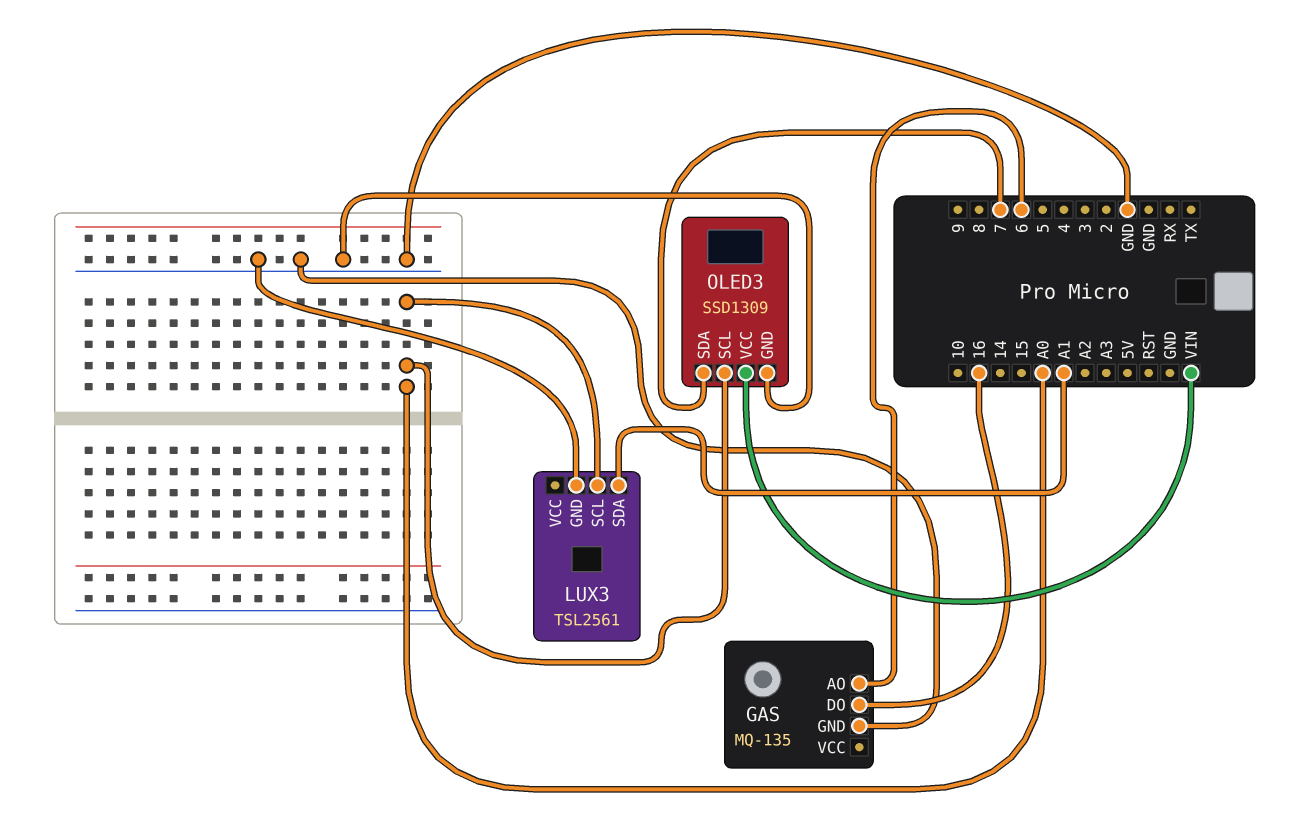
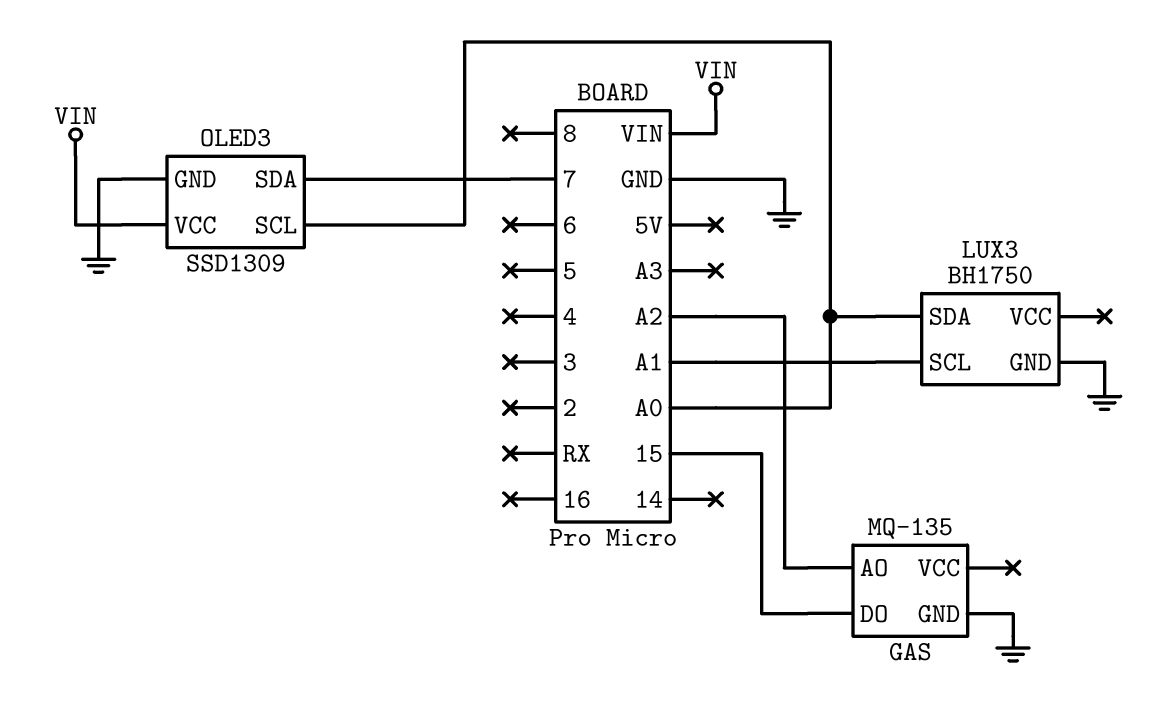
GAS pin AO: 6 -> A2
GAS pin DO: 16 -> 15
LUX3: TSL2561 -> BH1750
LUX3 pin SCL: A0 -> A1
LUX3 pin SDA: A1 -> A0

